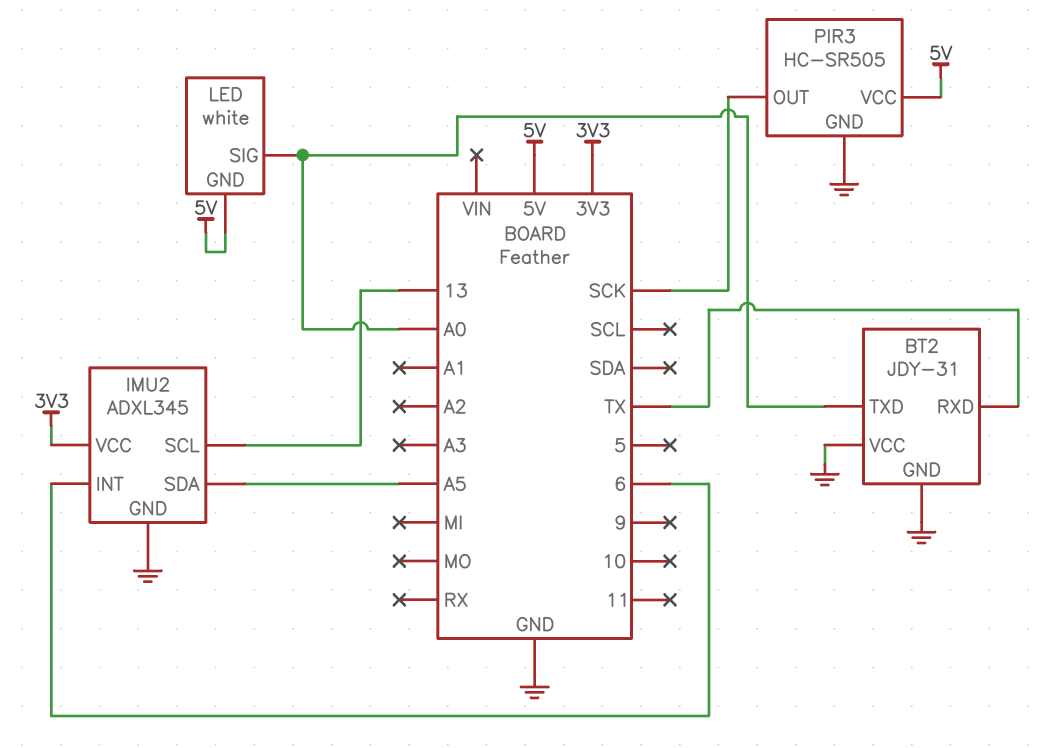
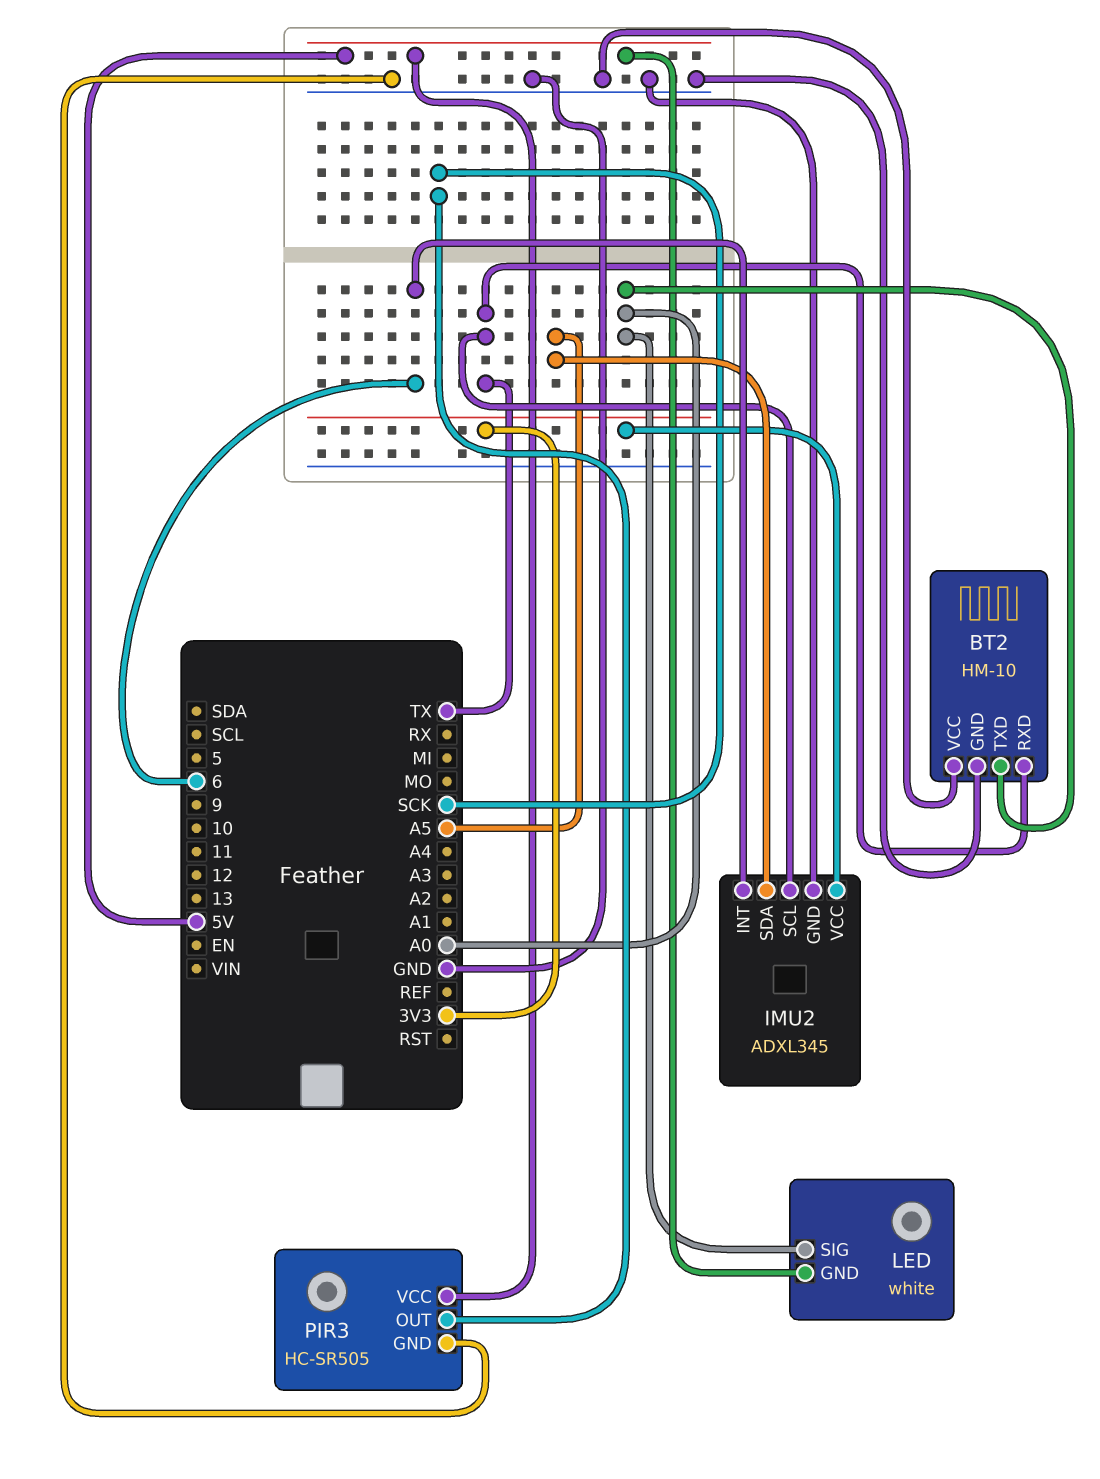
BT2: JDY-31 -> HM-10
IMU2 pin SCL: 13 -> TX

